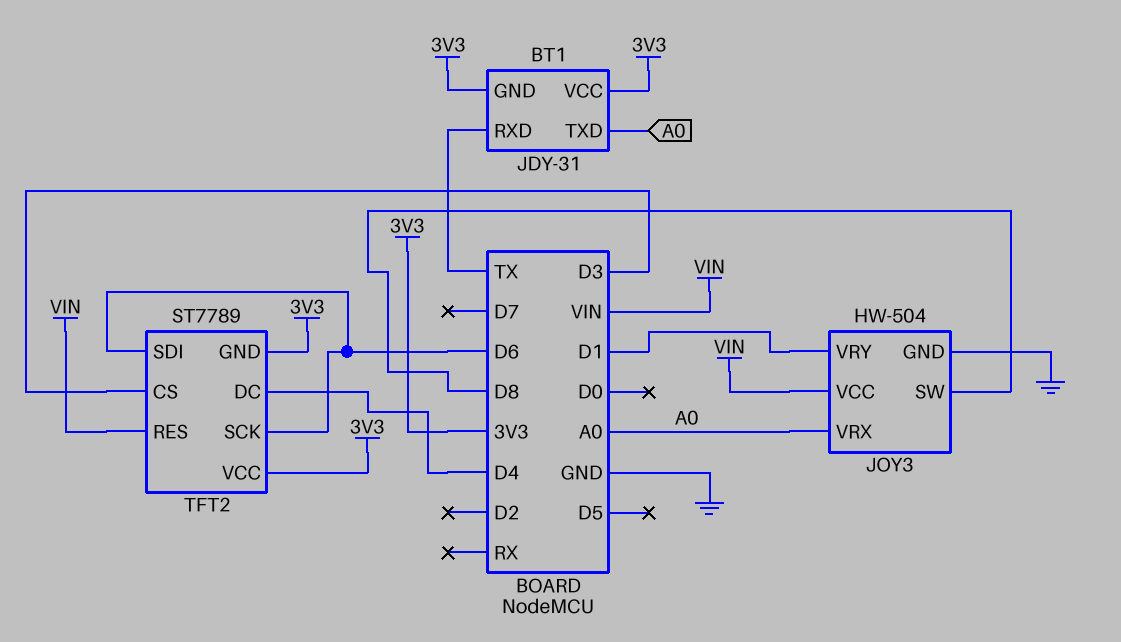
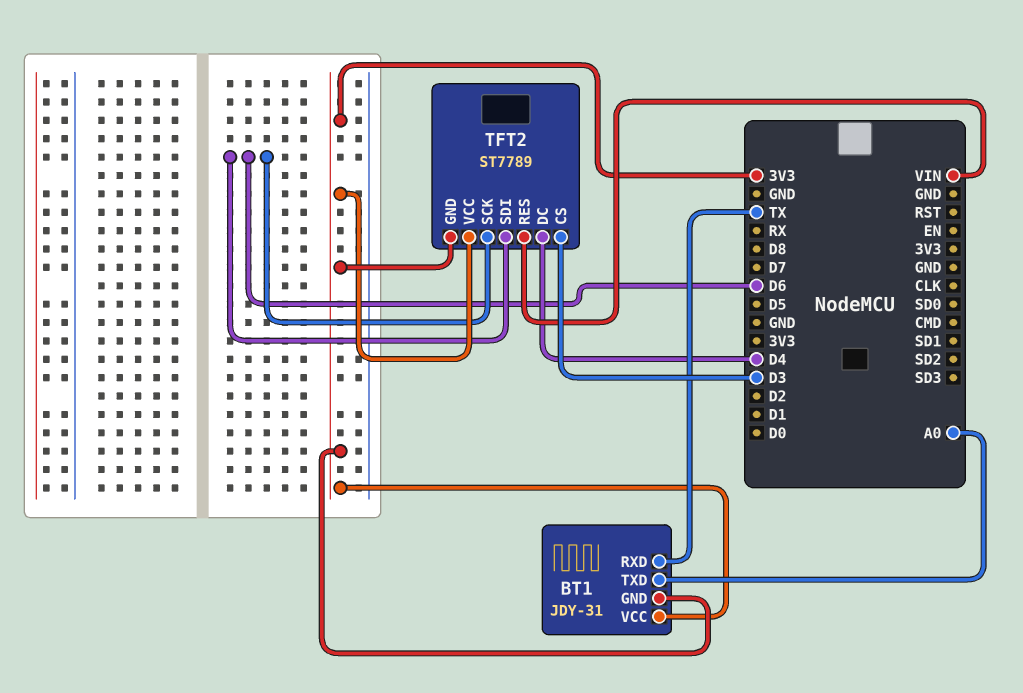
JOY3: HW-504 -> none
JOY3 pin GND: GND -> none
JOY3 pin SW: D8 -> none
JOY3 pin VCC: VIN -> none
JOY3 pin VRX: A0 -> none
JOY3 pin VRY: D1 -> none

